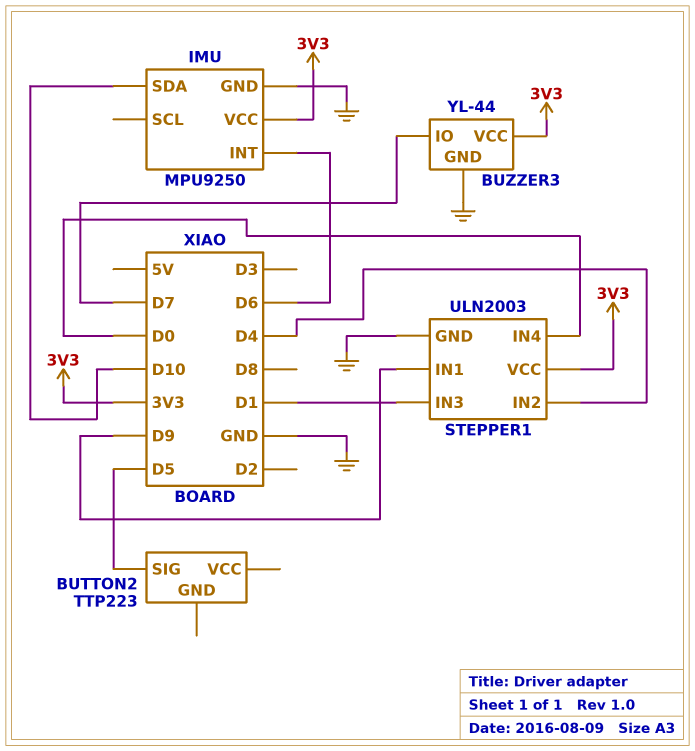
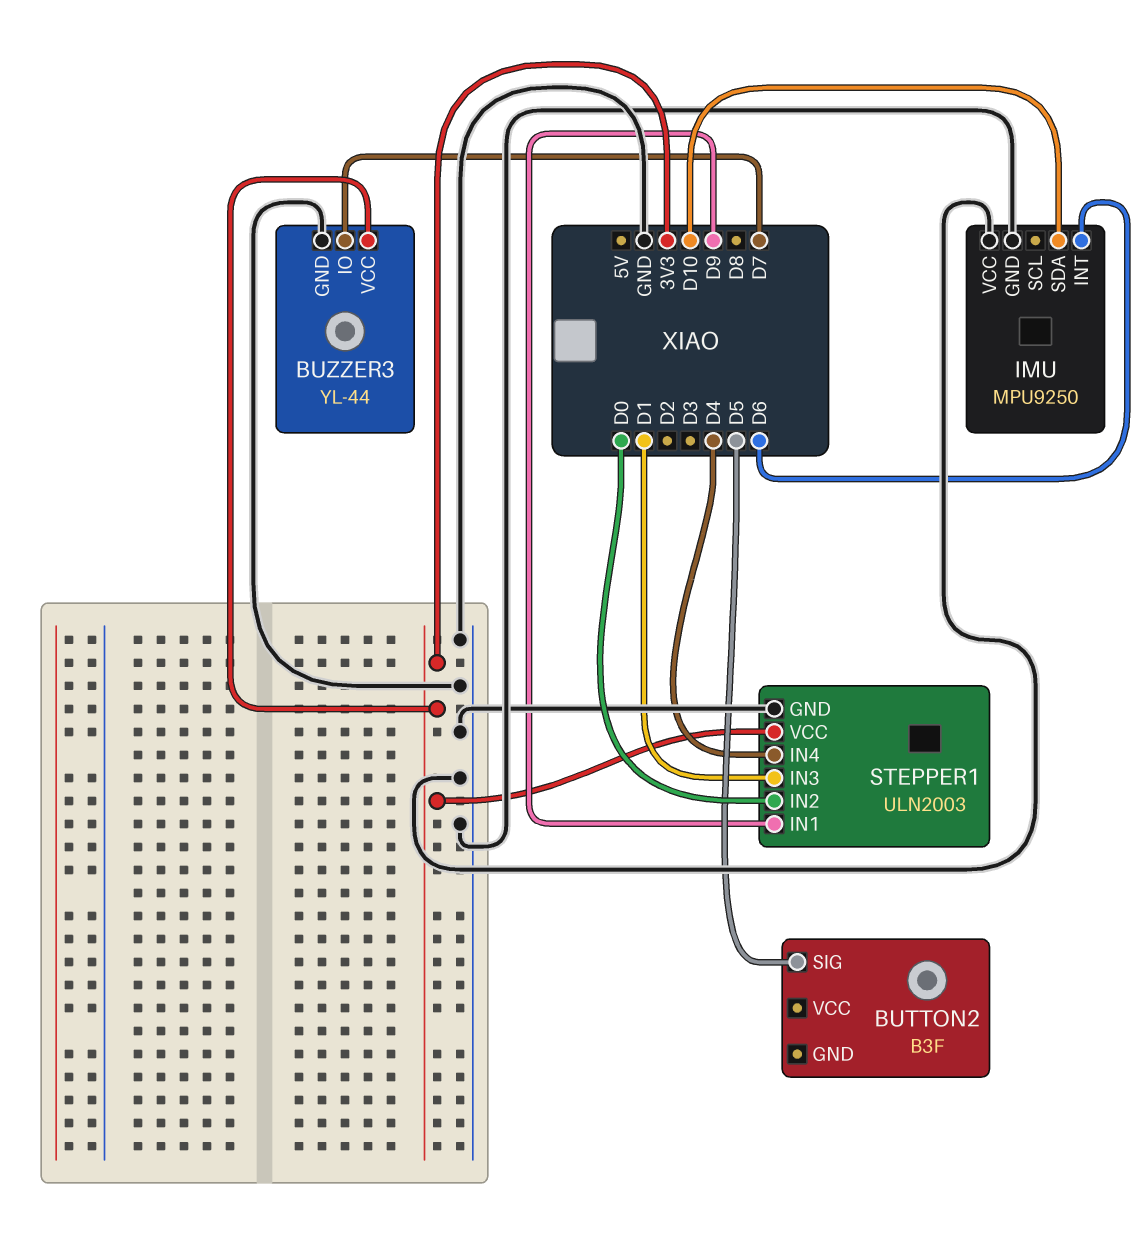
BUTTON2: TTP223 -> B3F
IMU pin VCC: 3V3 -> GND
STEPPER1 pin IN2: D4 -> D0
STEPPER1 pin IN4: D0 -> D4

